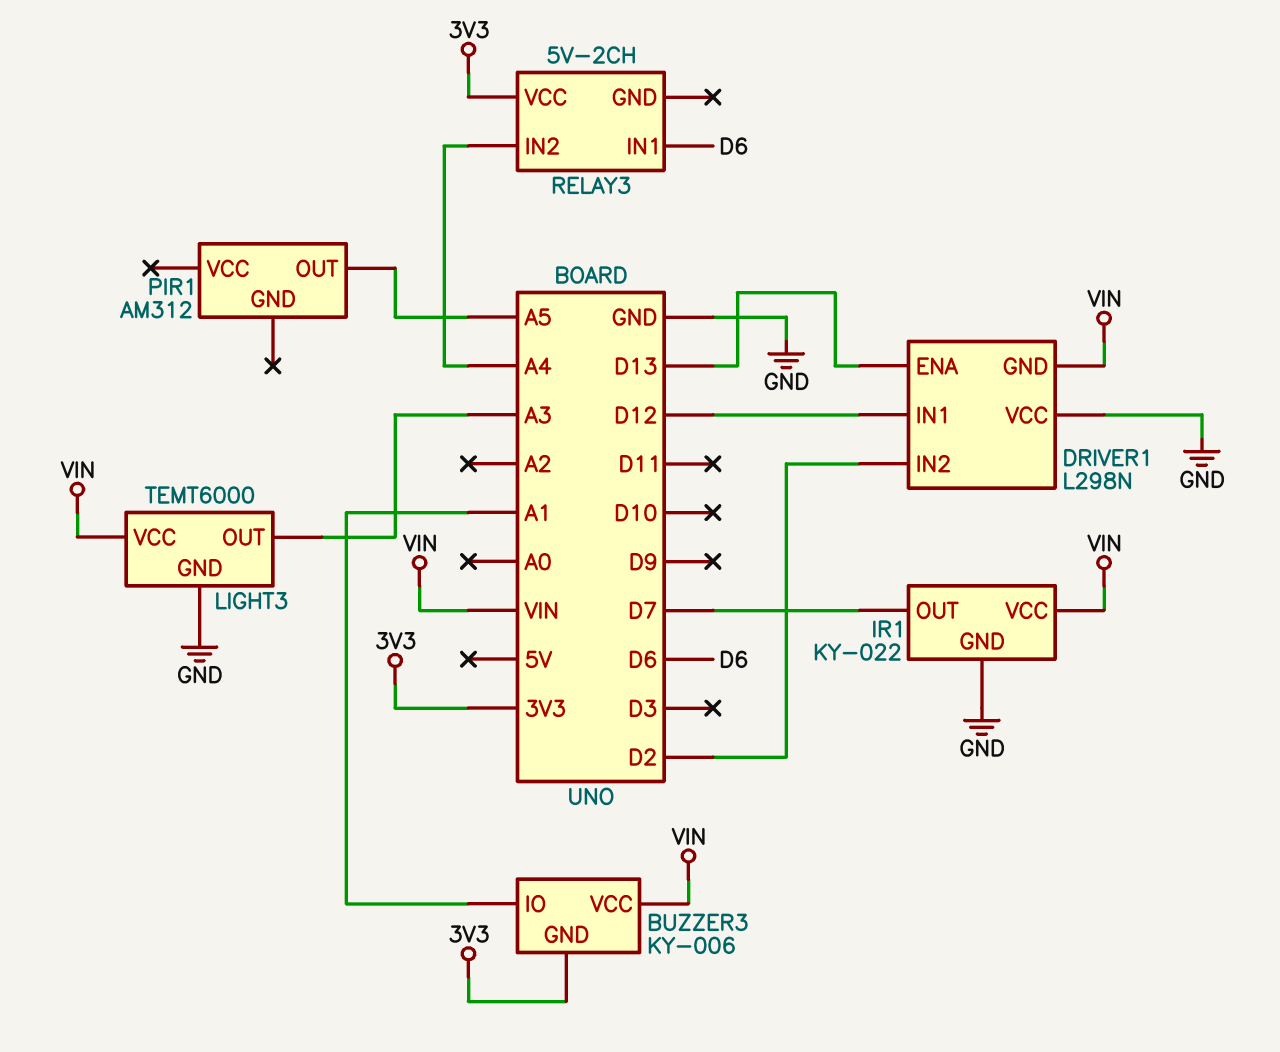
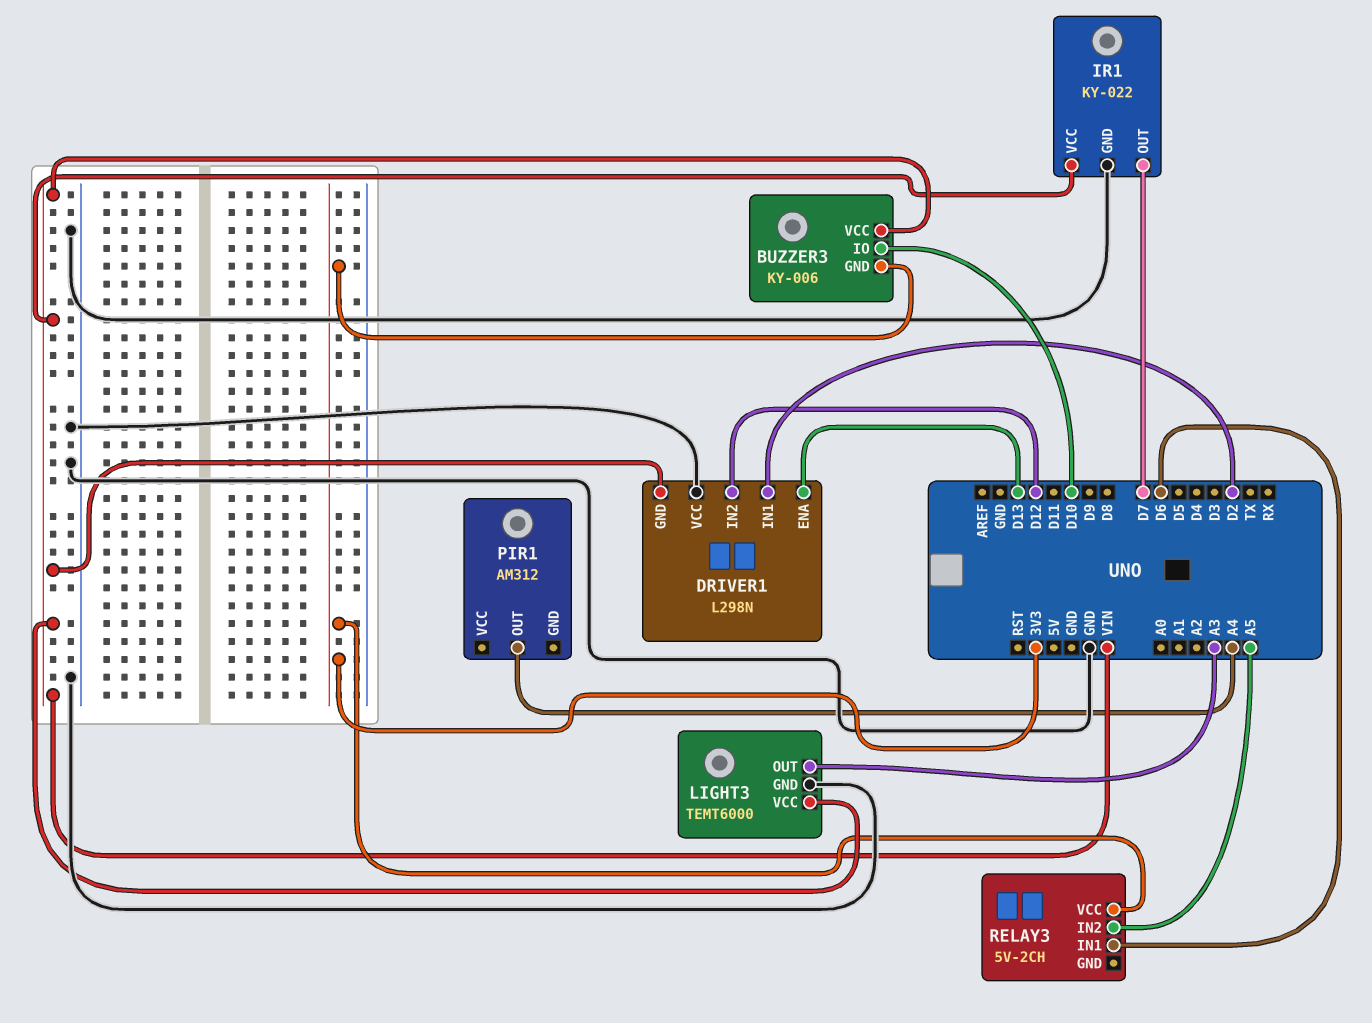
BUZZER3 pin IO: A1 -> D10
DRIVER1 pin IN1: D12 -> D2
DRIVER1 pin IN2: D2 -> D12
PIR1 pin OUT: A5 -> A4
RELAY3 pin IN2: A4 -> A5

